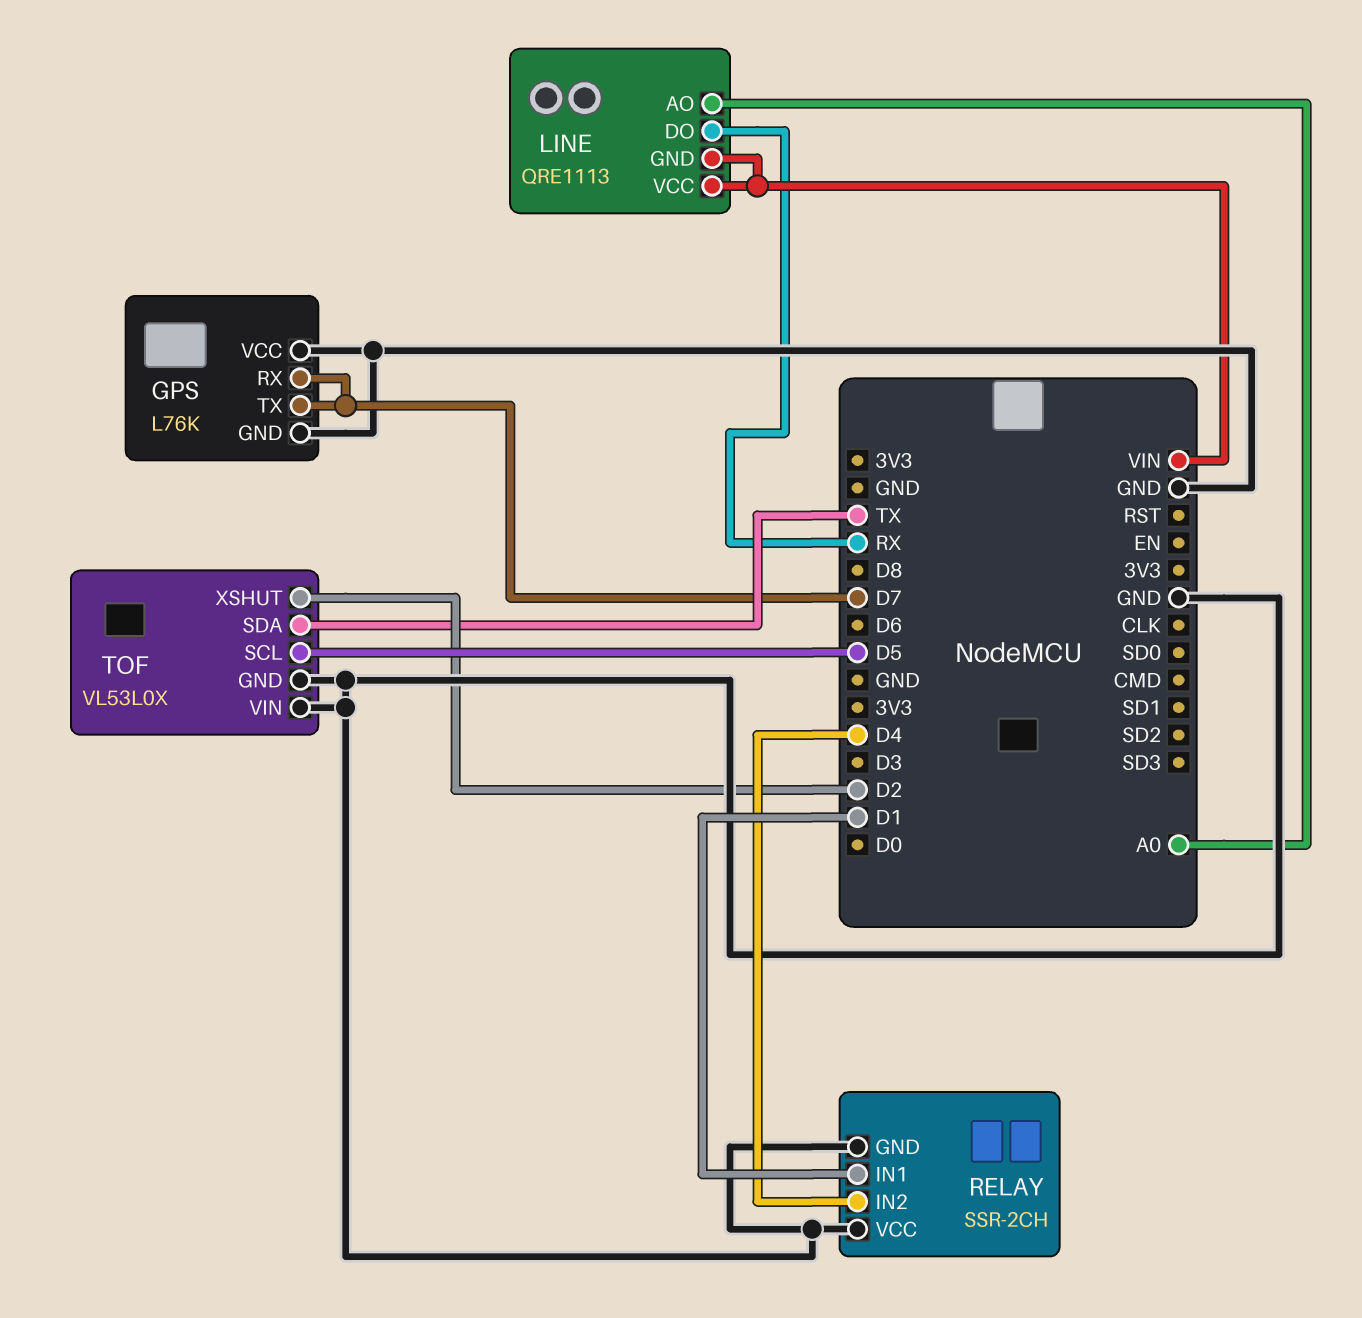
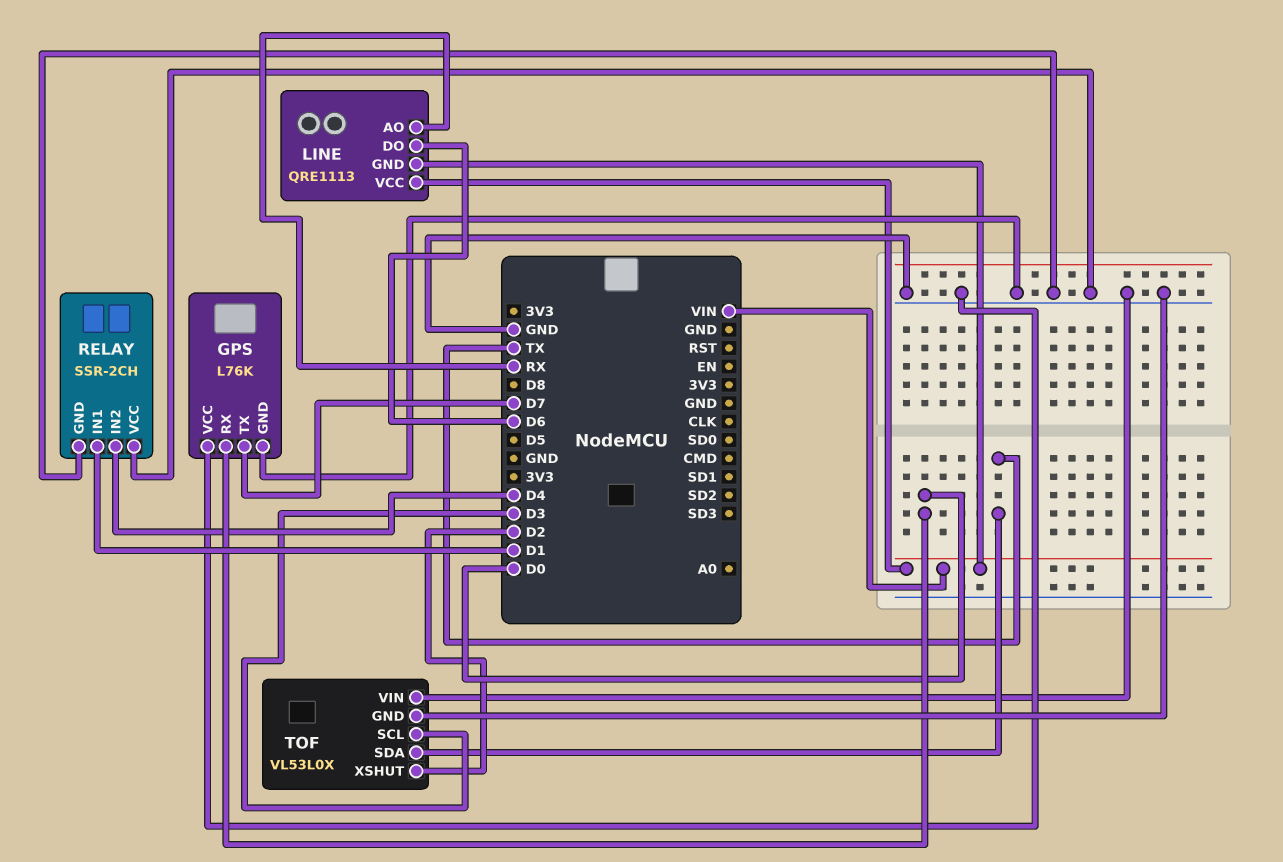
GPS pin RX: D7 -> D0
LINE pin AO: A0 -> RX
LINE pin DO: RX -> D6
TOF pin SCL: D5 -> D3

